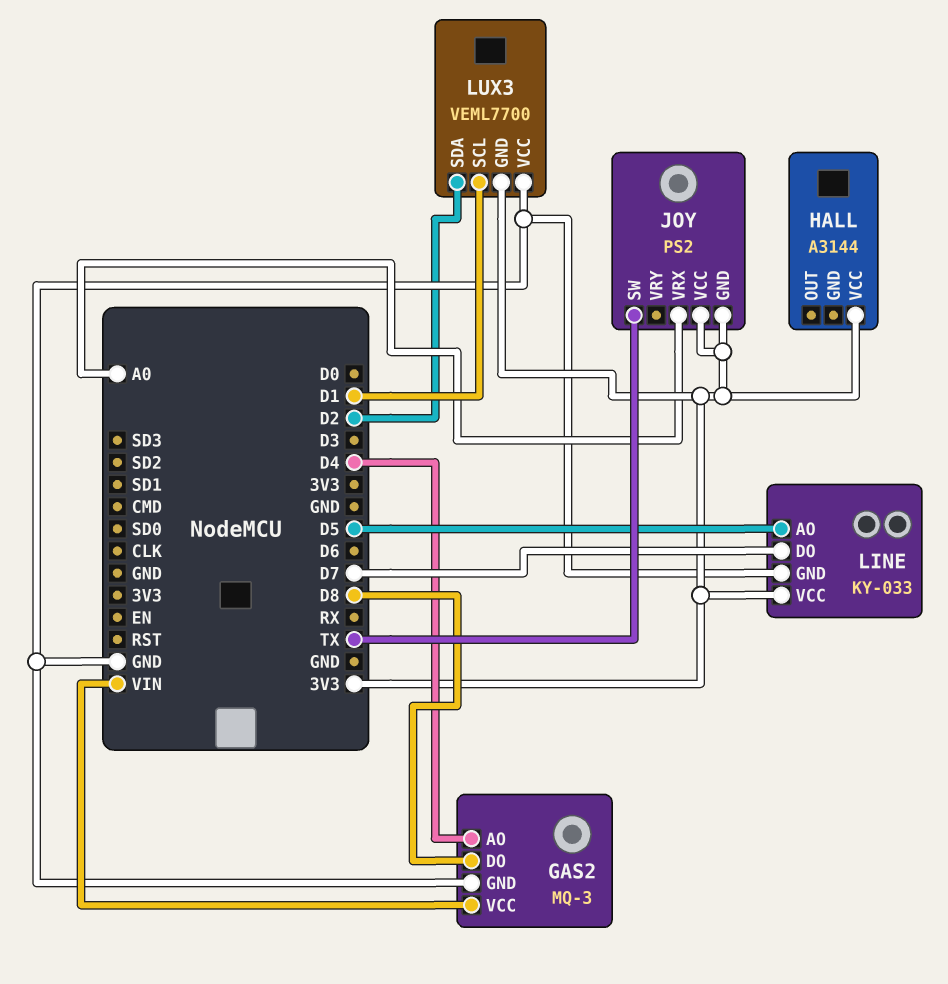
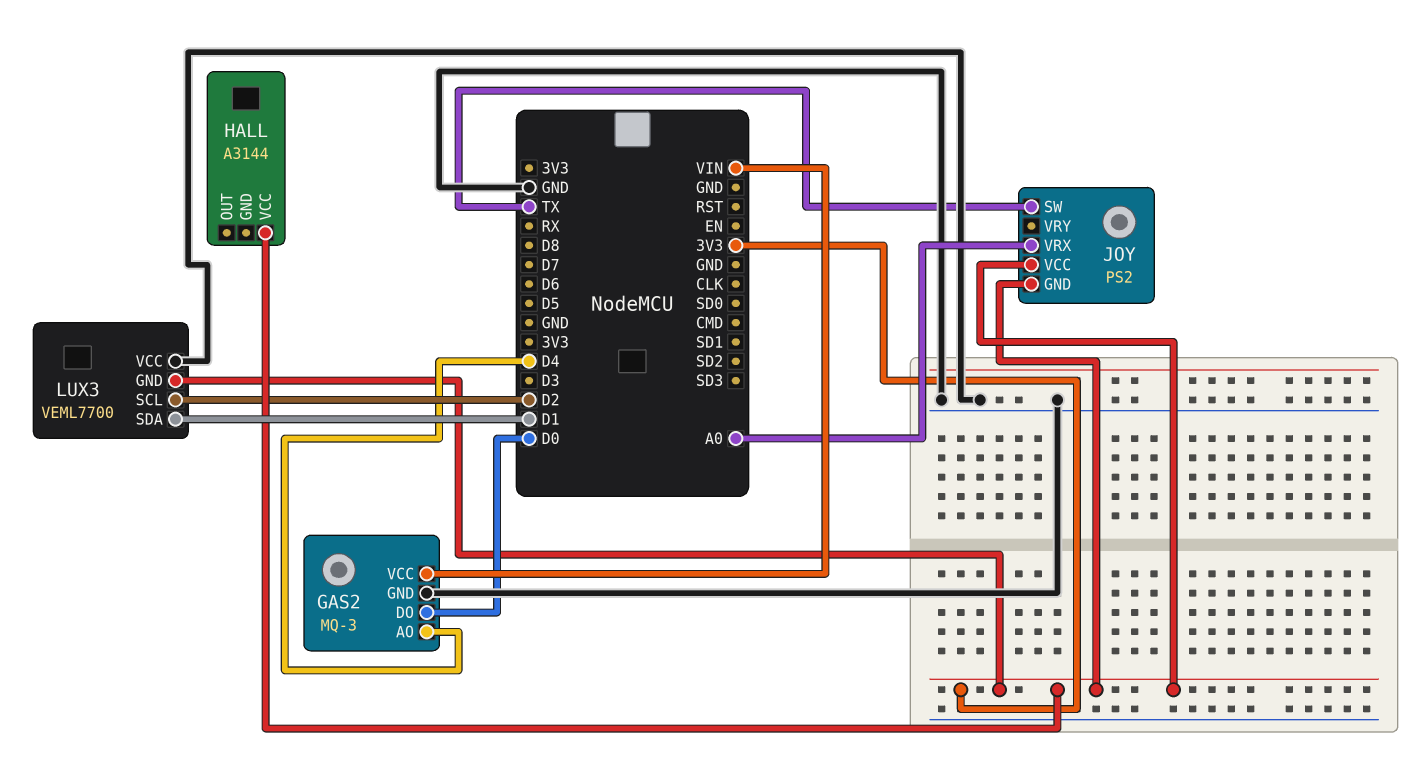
GAS2 pin DO: D8 -> D0
LINE: KY-033 -> none
LINE pin AO: D5 -> none
LINE pin DO: D7 -> none
LINE pin GND: GND -> none
LINE pin VCC: 3V3 -> none
LUX3 pin SCL: D1 -> D2
LUX3 pin SDA: D2 -> D1

